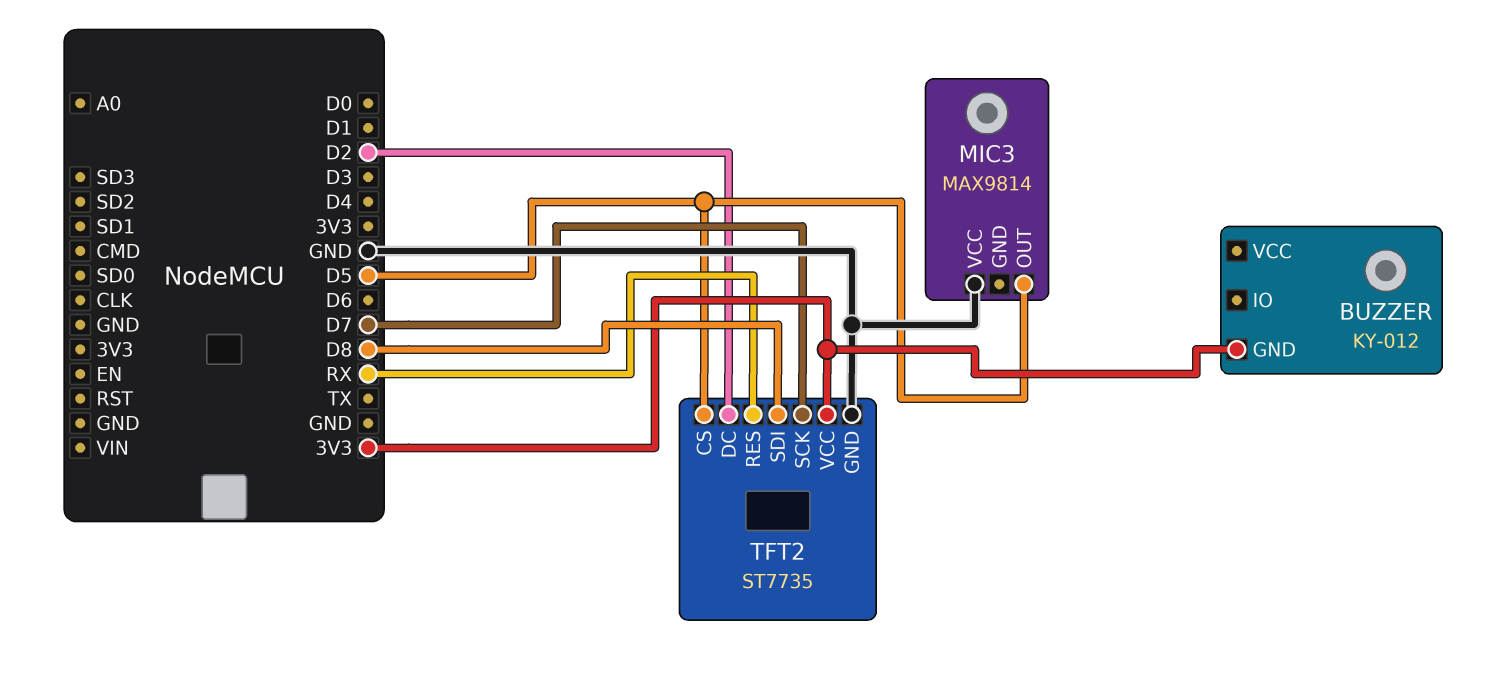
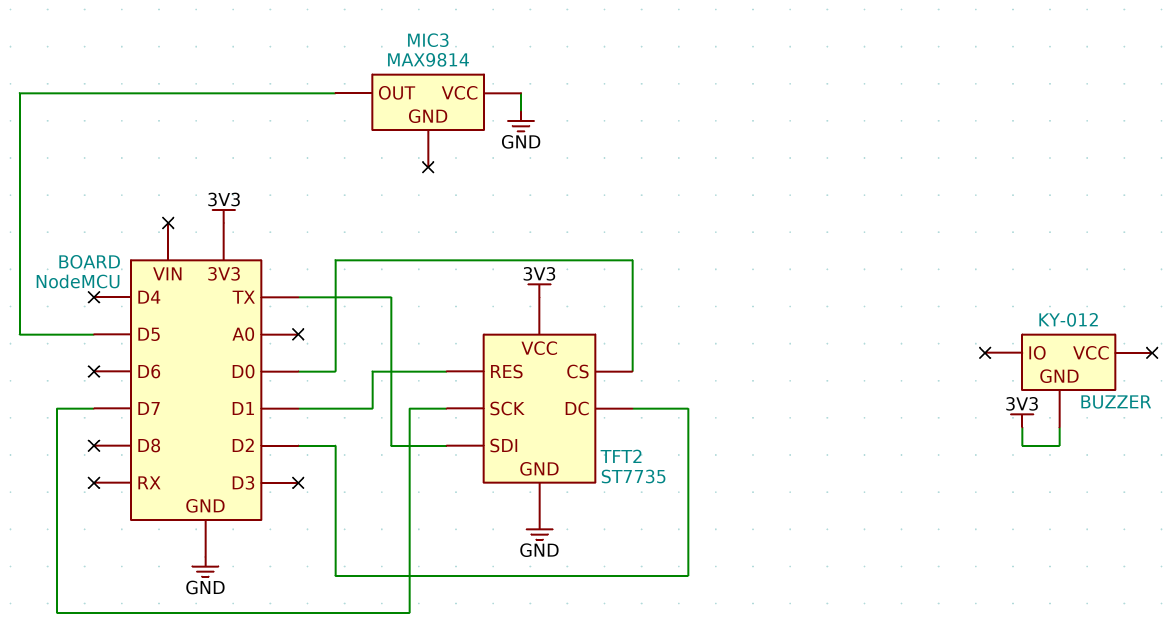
TFT2 pin CS: D5 -> D0
TFT2 pin RES: RX -> D1
TFT2 pin SDI: D8 -> TX

